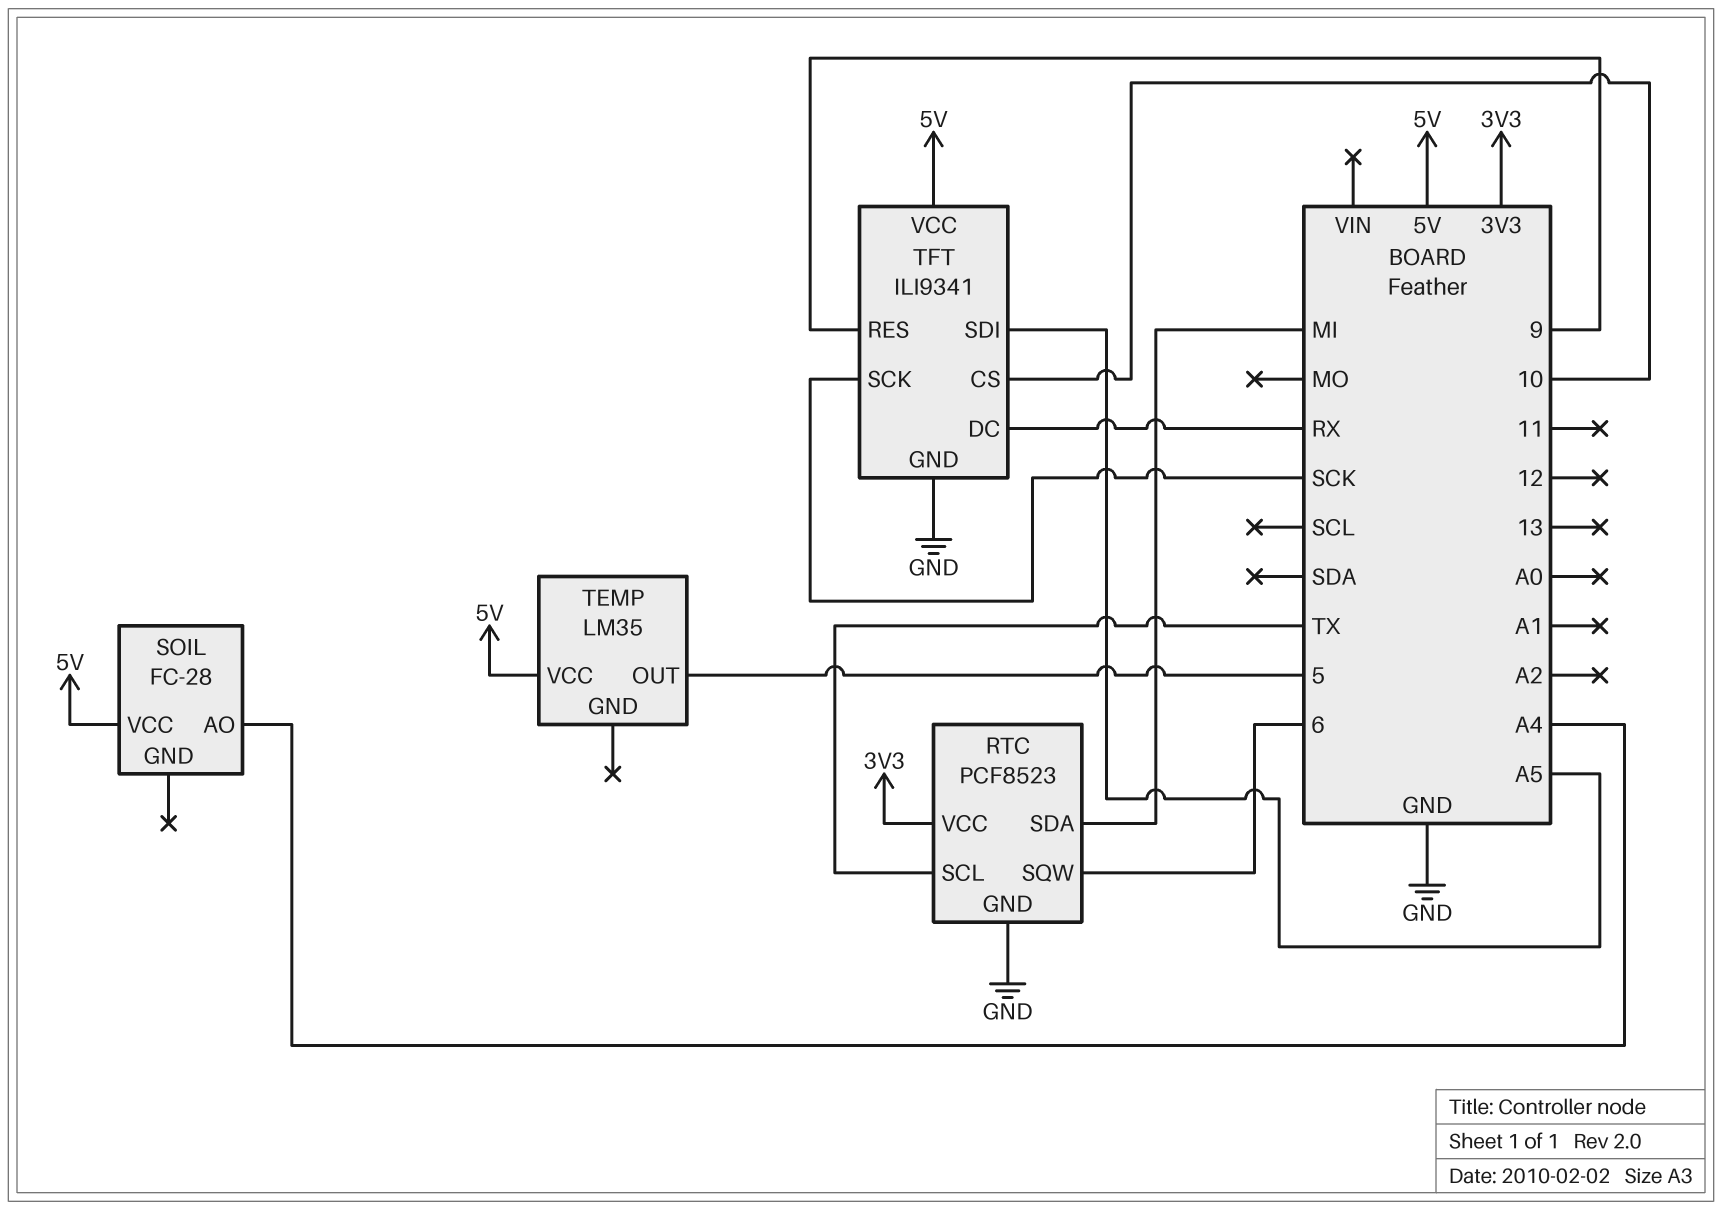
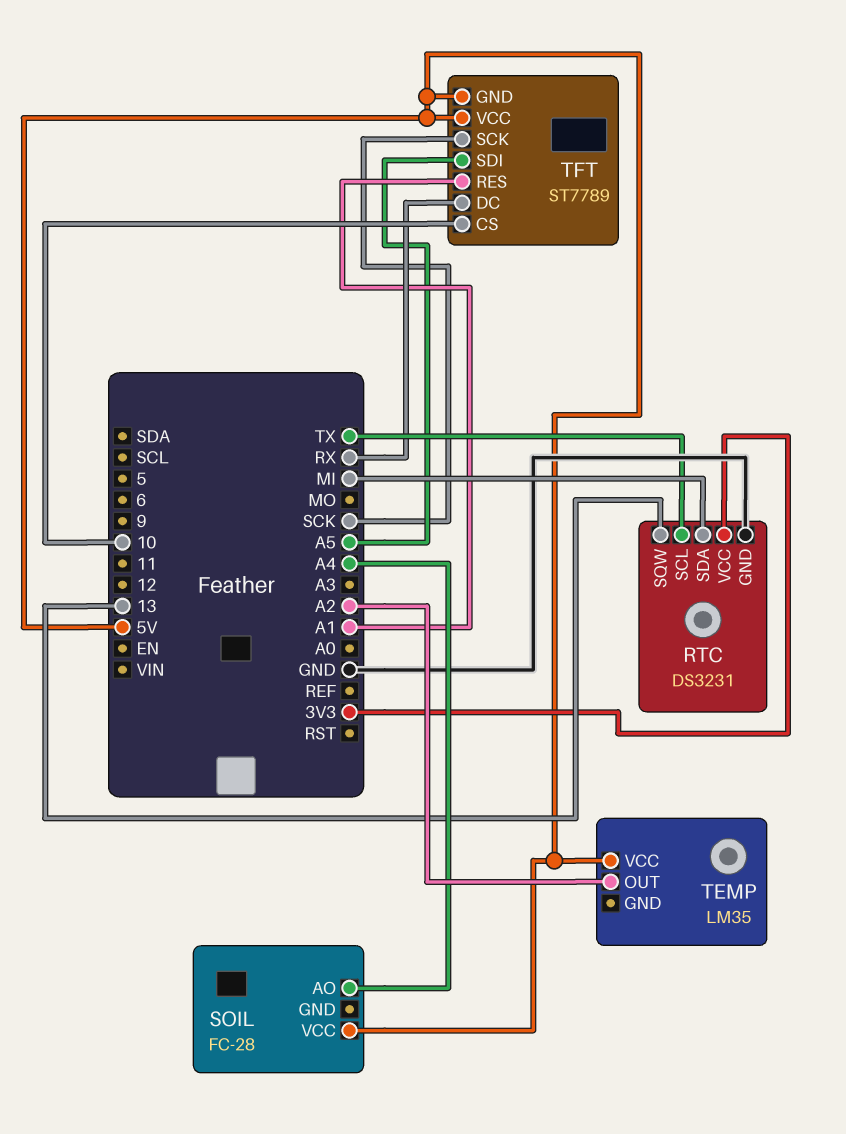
RTC: PCF8523 -> DS3231
RTC pin SQW: 6 -> 13
TEMP pin OUT: 5 -> A2
TFT: ILI9341 -> ST7789
TFT pin GND: GND -> 5V
TFT pin RES: 9 -> A1

